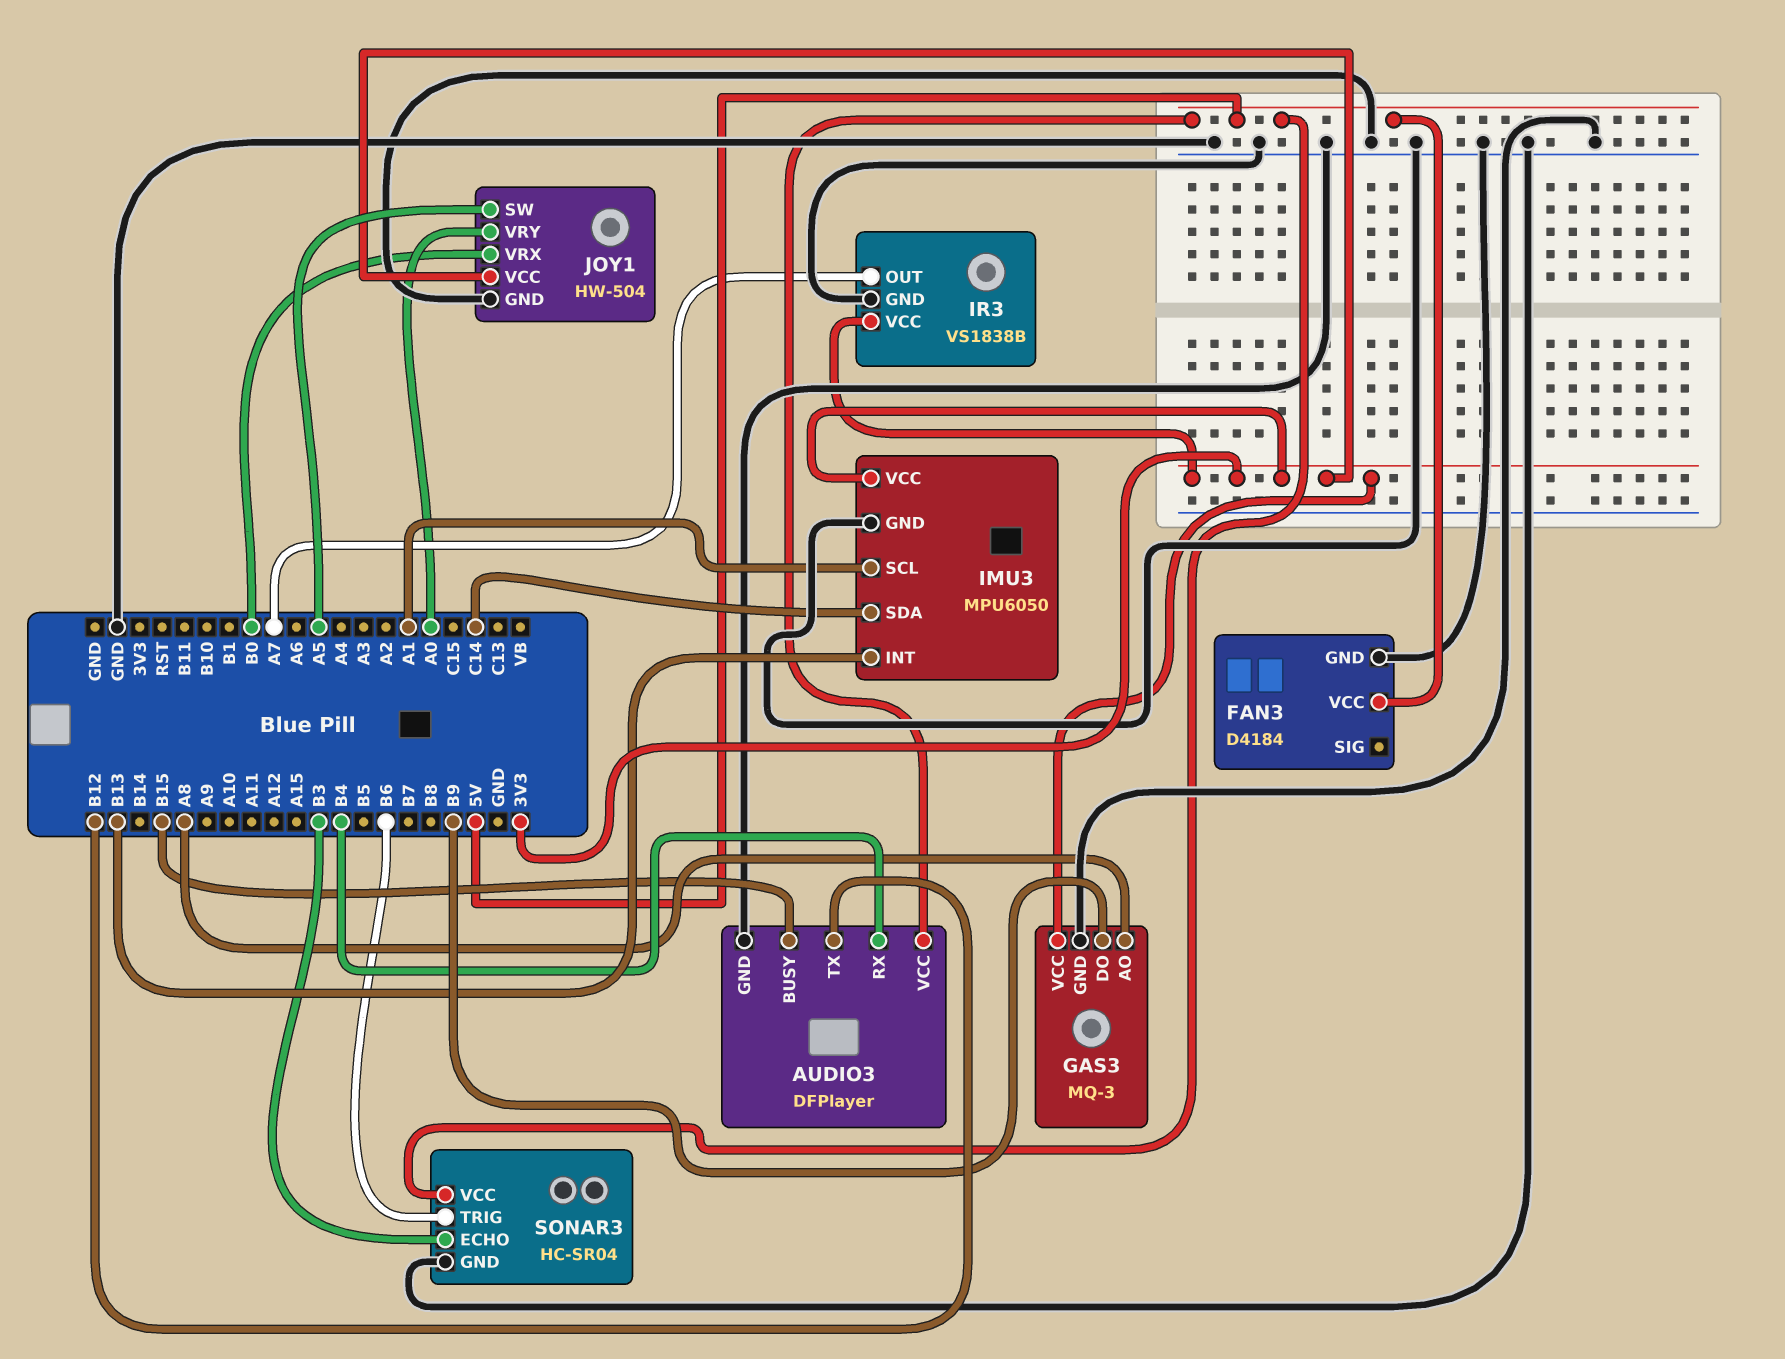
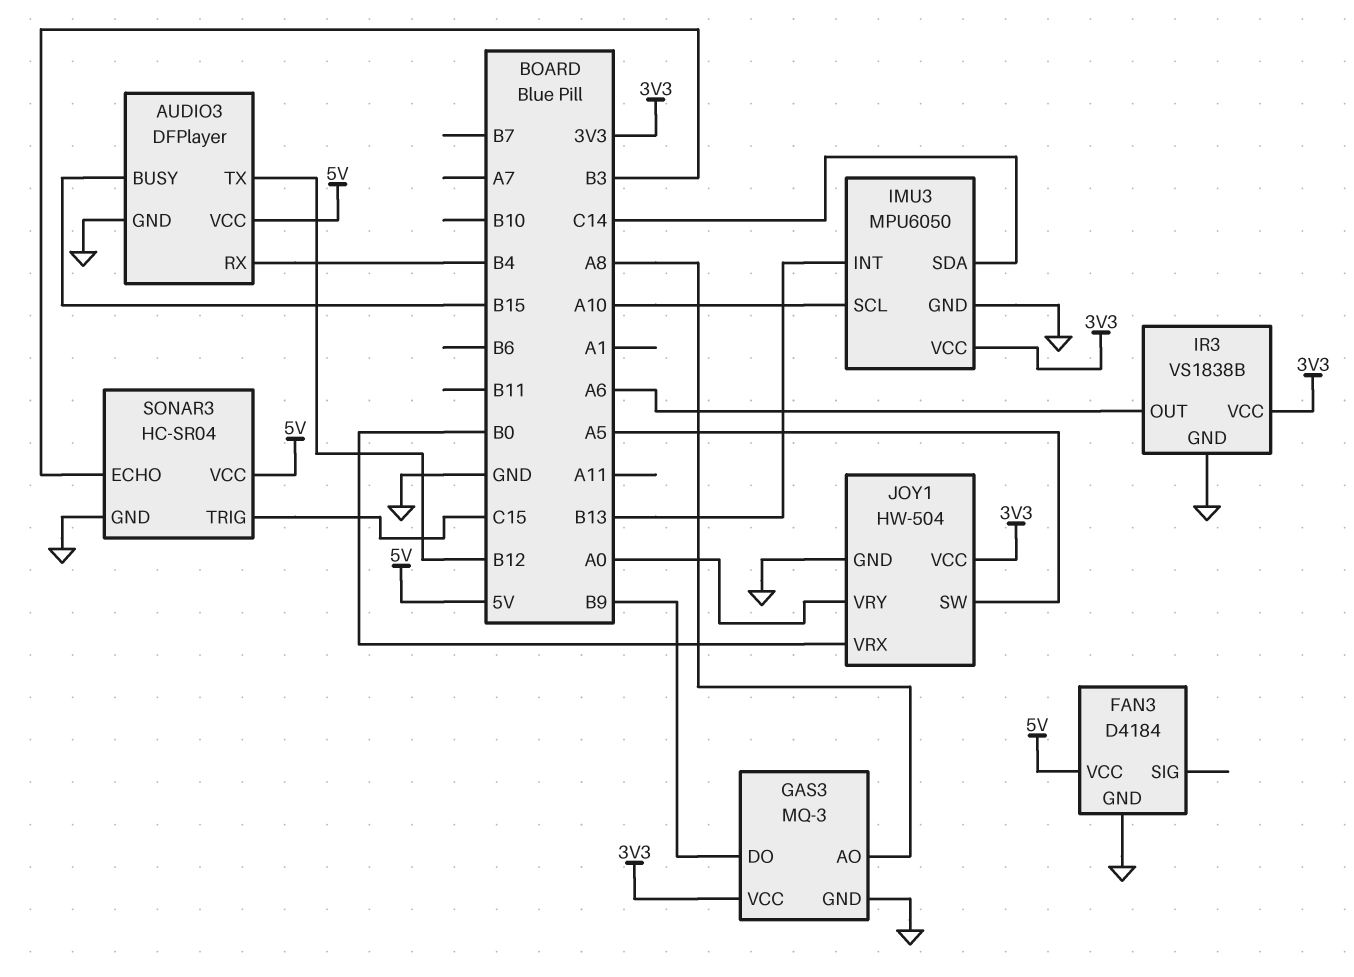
IMU3 pin SCL: A1 -> A10
IR3 pin OUT: A7 -> A6
SONAR3 pin TRIG: B6 -> C15

